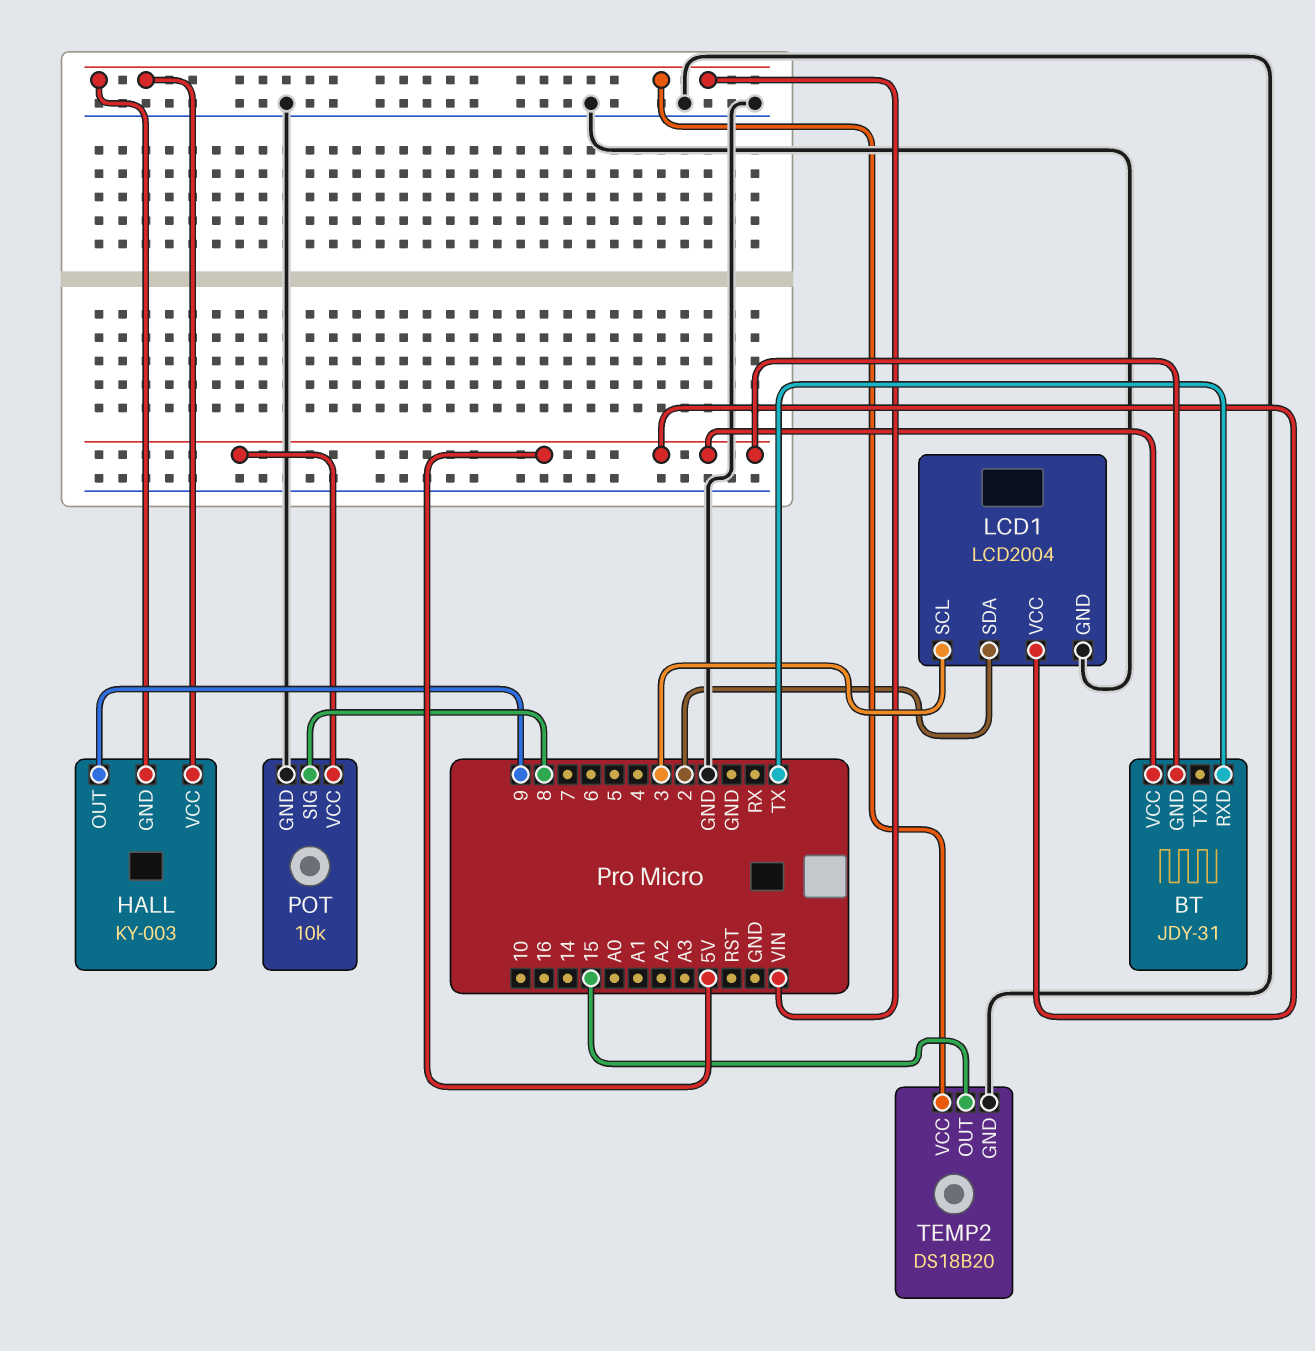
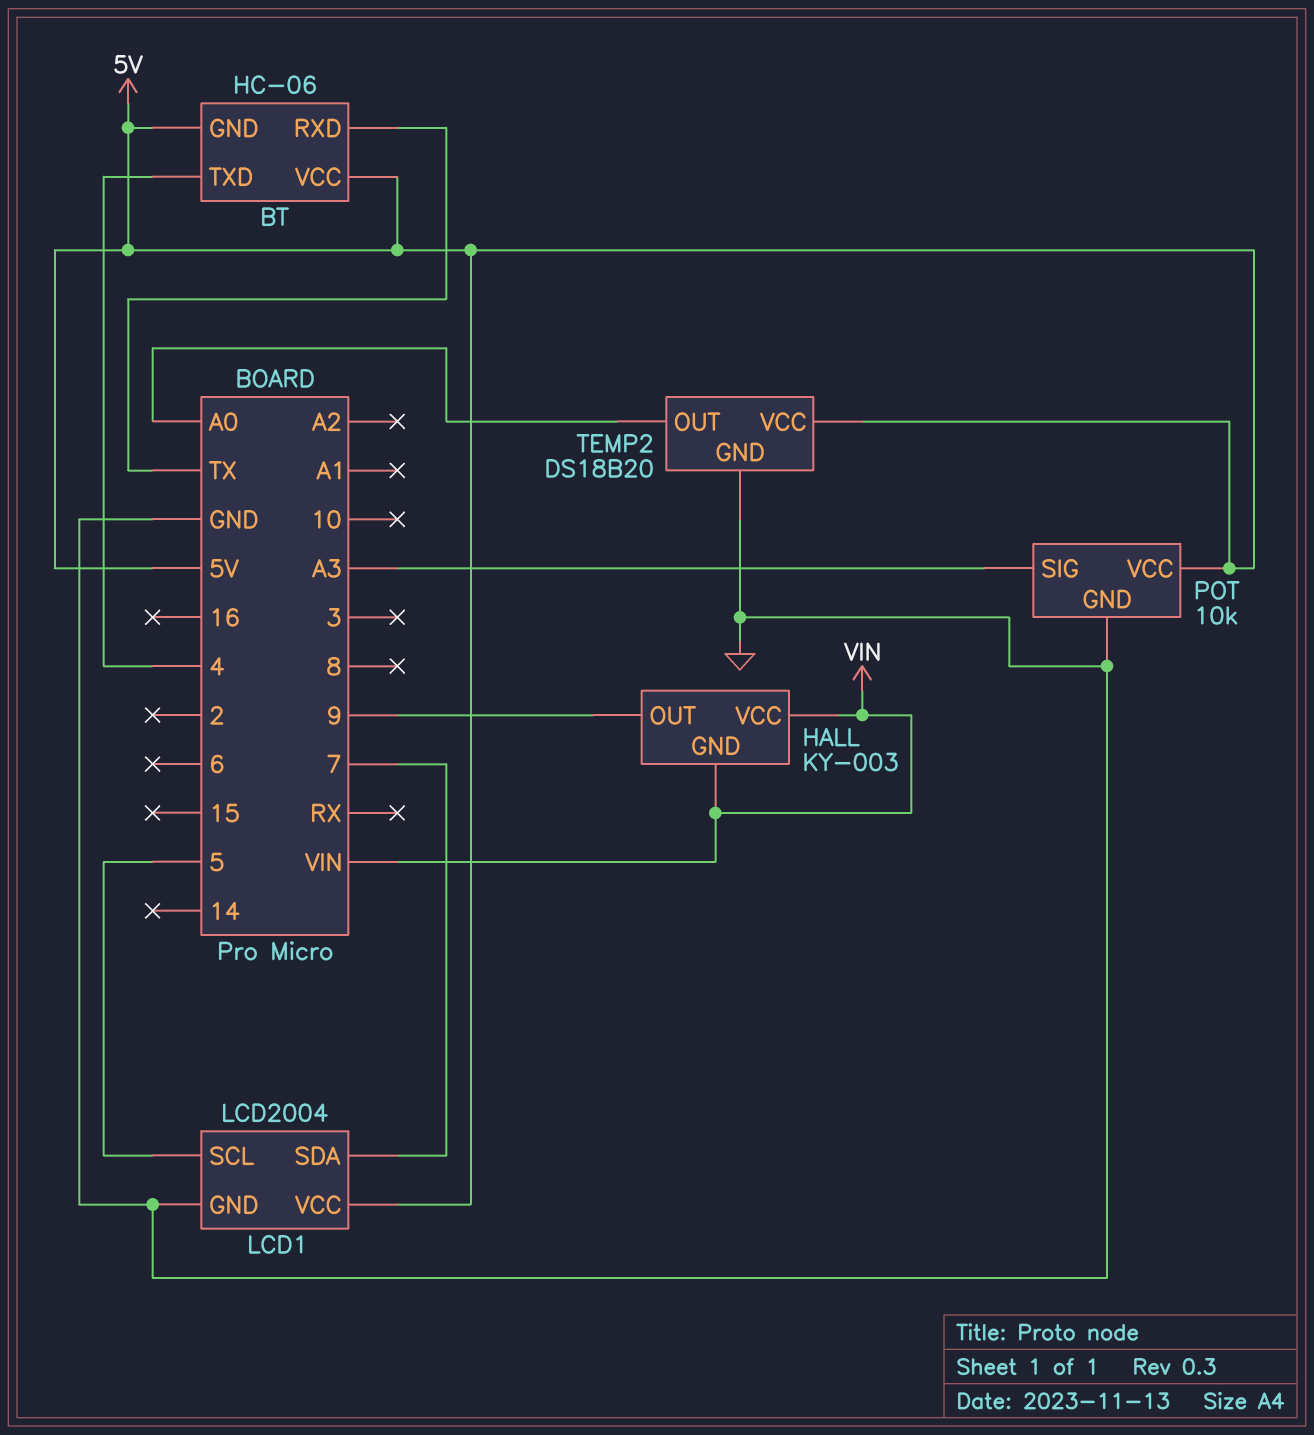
BT: JDY-31 -> HC-06
BT pin TXD: none -> 4
LCD1 pin SCL: 3 -> 5
LCD1 pin SDA: 2 -> 7
POT pin SIG: 8 -> A3
TEMP2 pin OUT: 15 -> A0
TEMP2 pin VCC: VIN -> 5V

